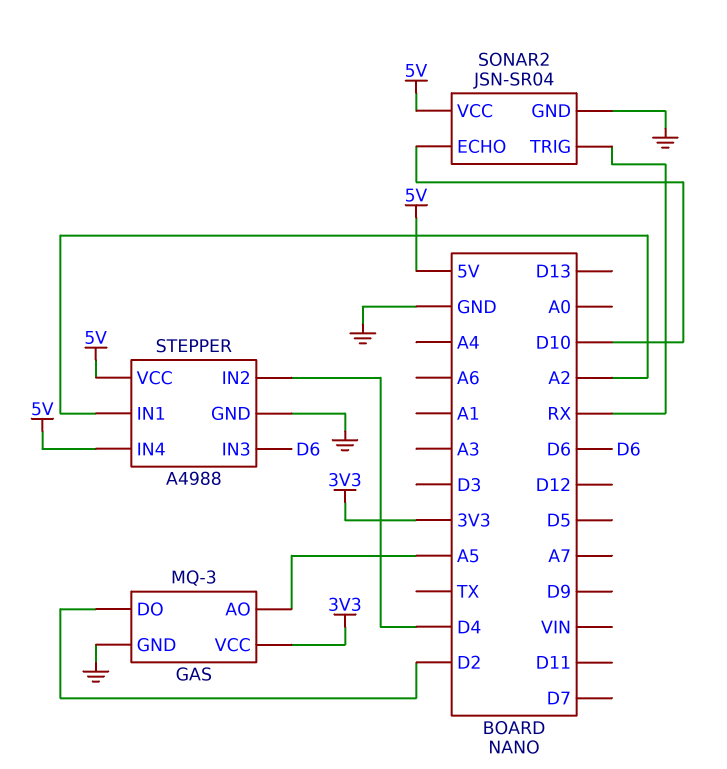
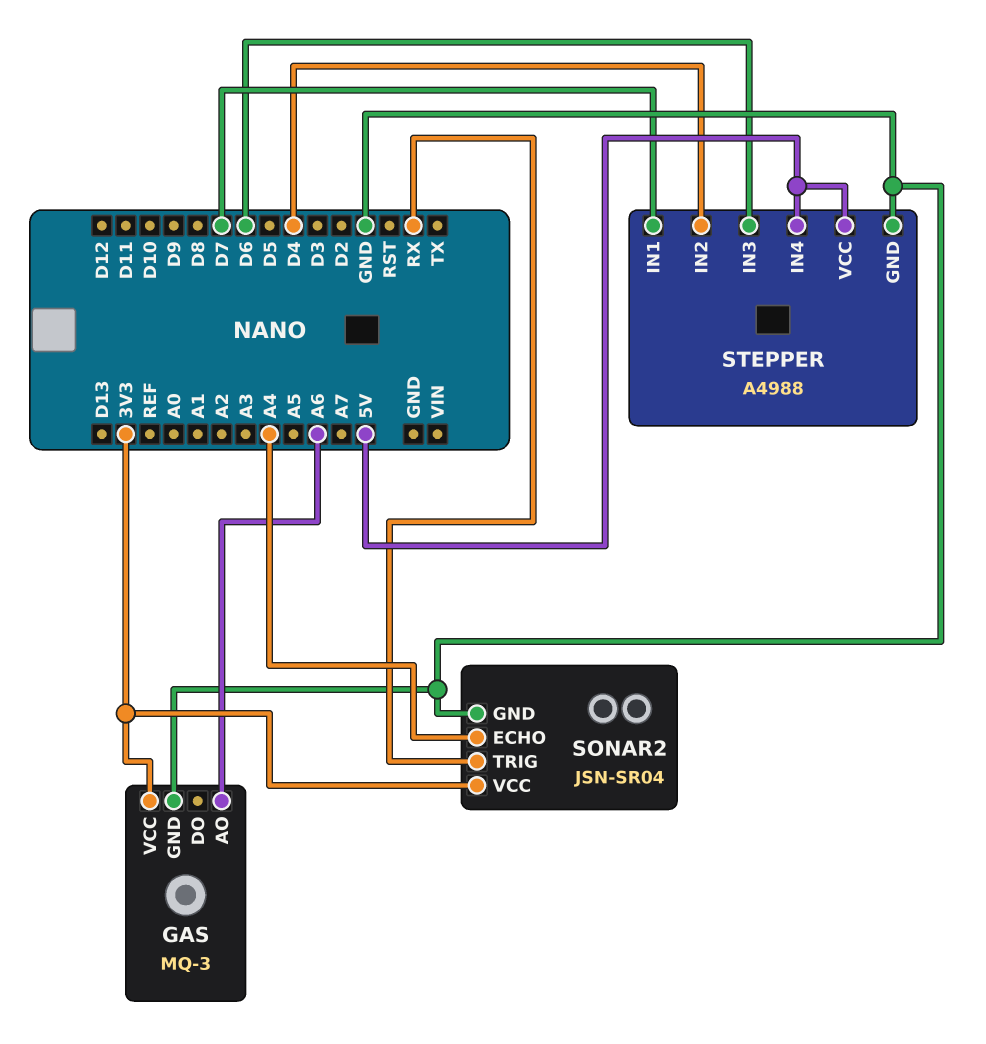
GAS pin AO: A5 -> A6
GAS pin DO: D2 -> none
SONAR2 pin ECHO: D10 -> A4
SONAR2 pin VCC: 5V -> 3V3
STEPPER pin IN1: A2 -> D7

